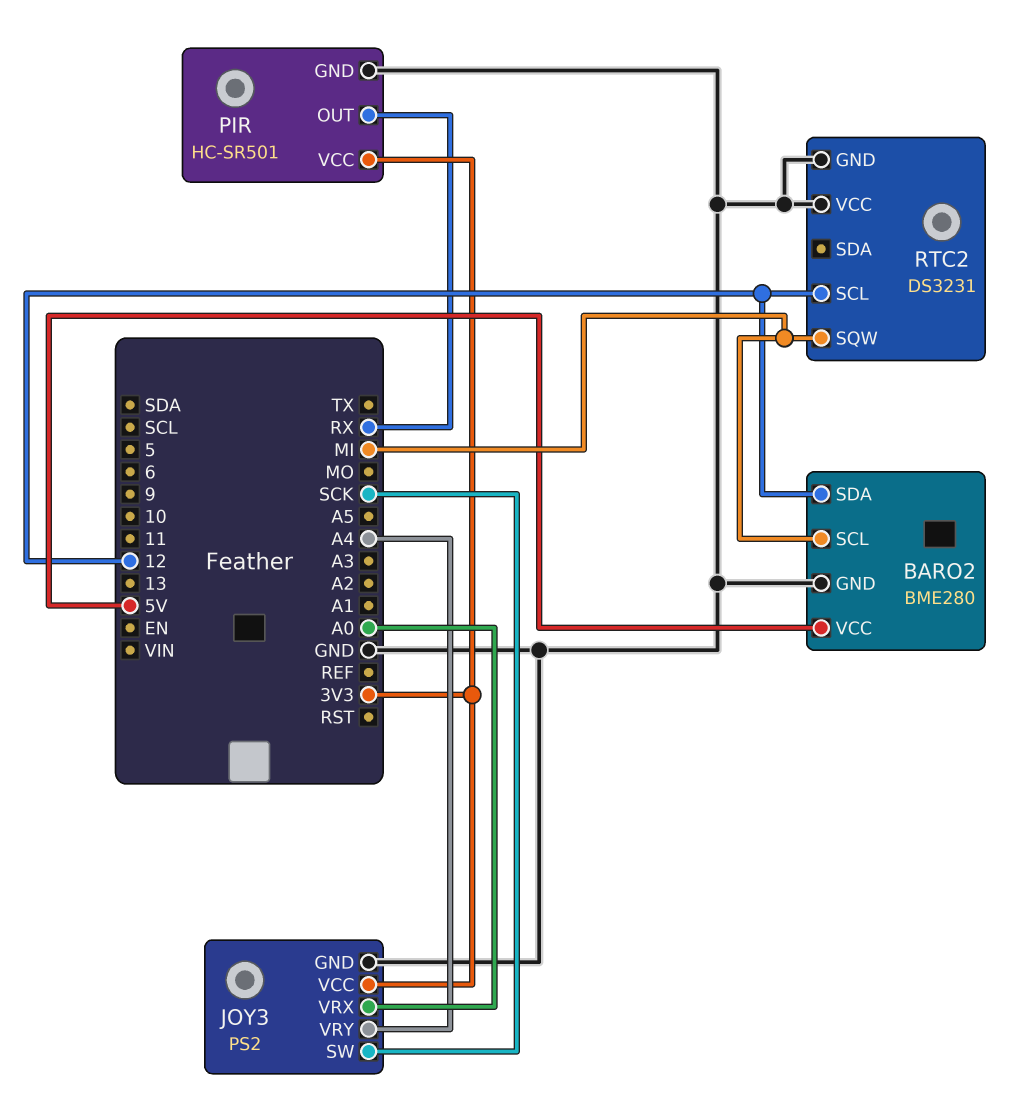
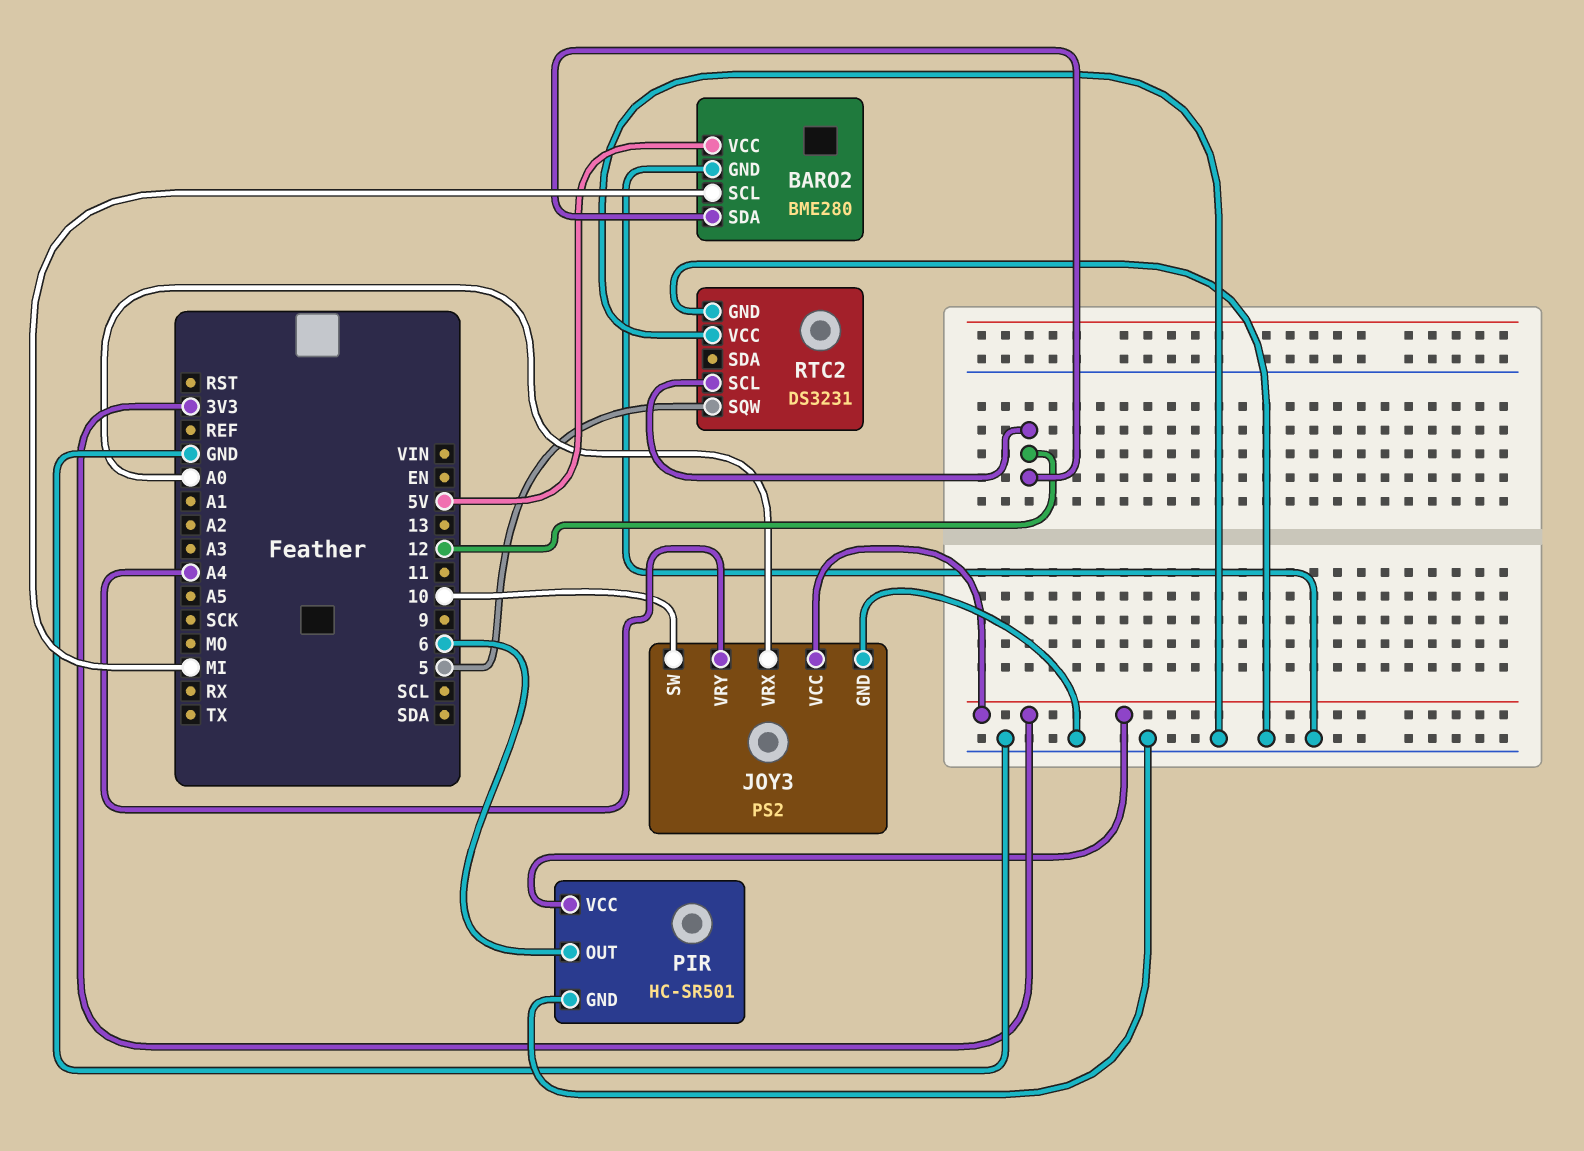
JOY3 pin SW: SCK -> 10
PIR pin OUT: RX -> 6
RTC2 pin SQW: MI -> 5

